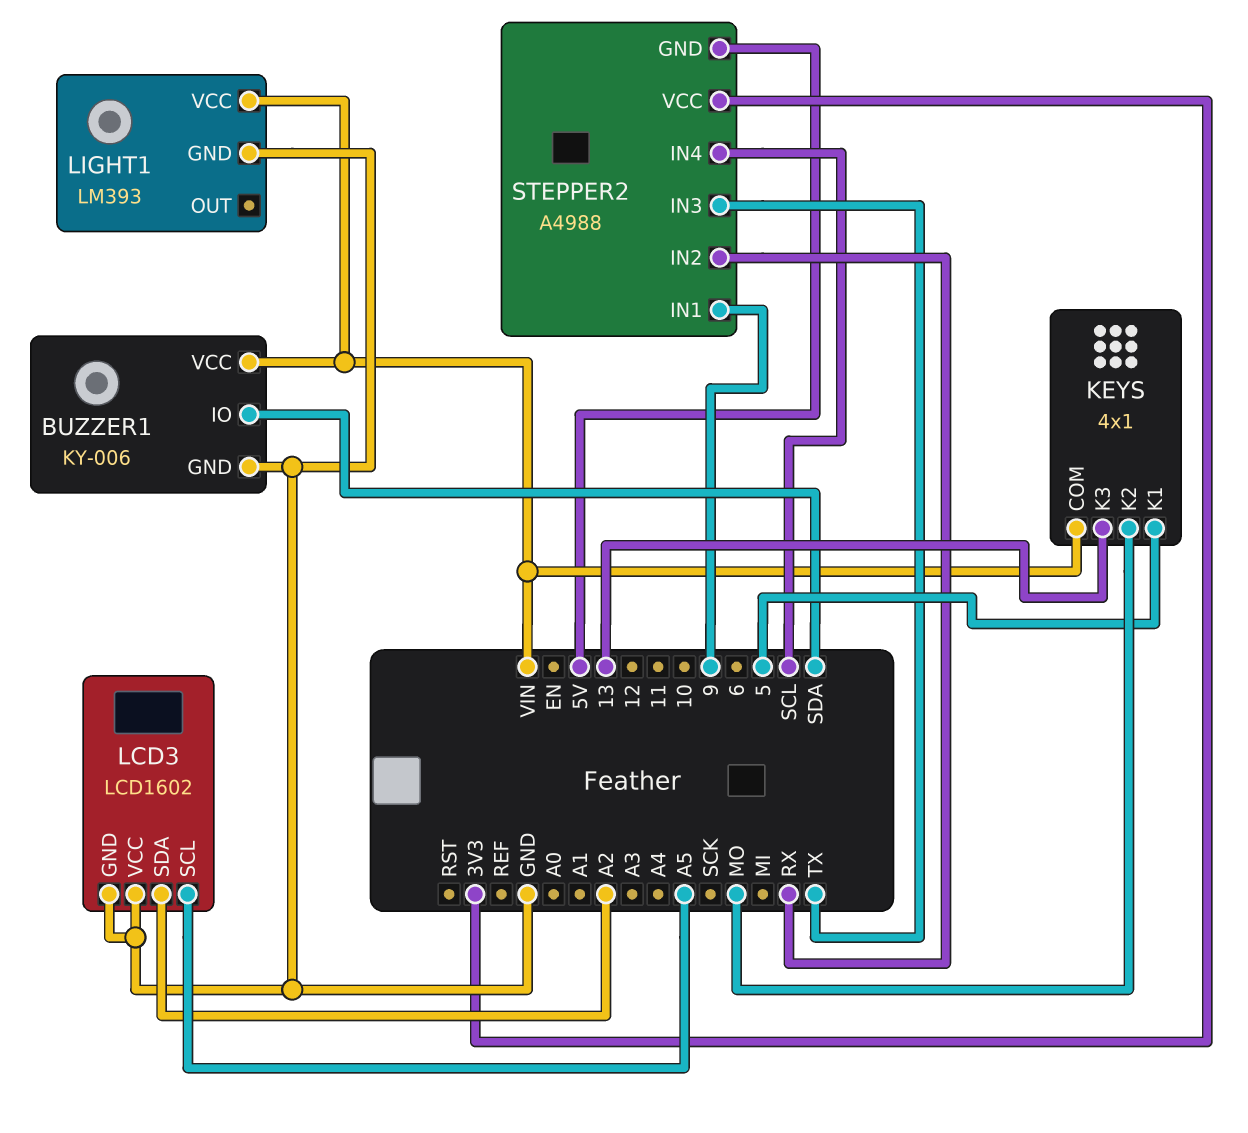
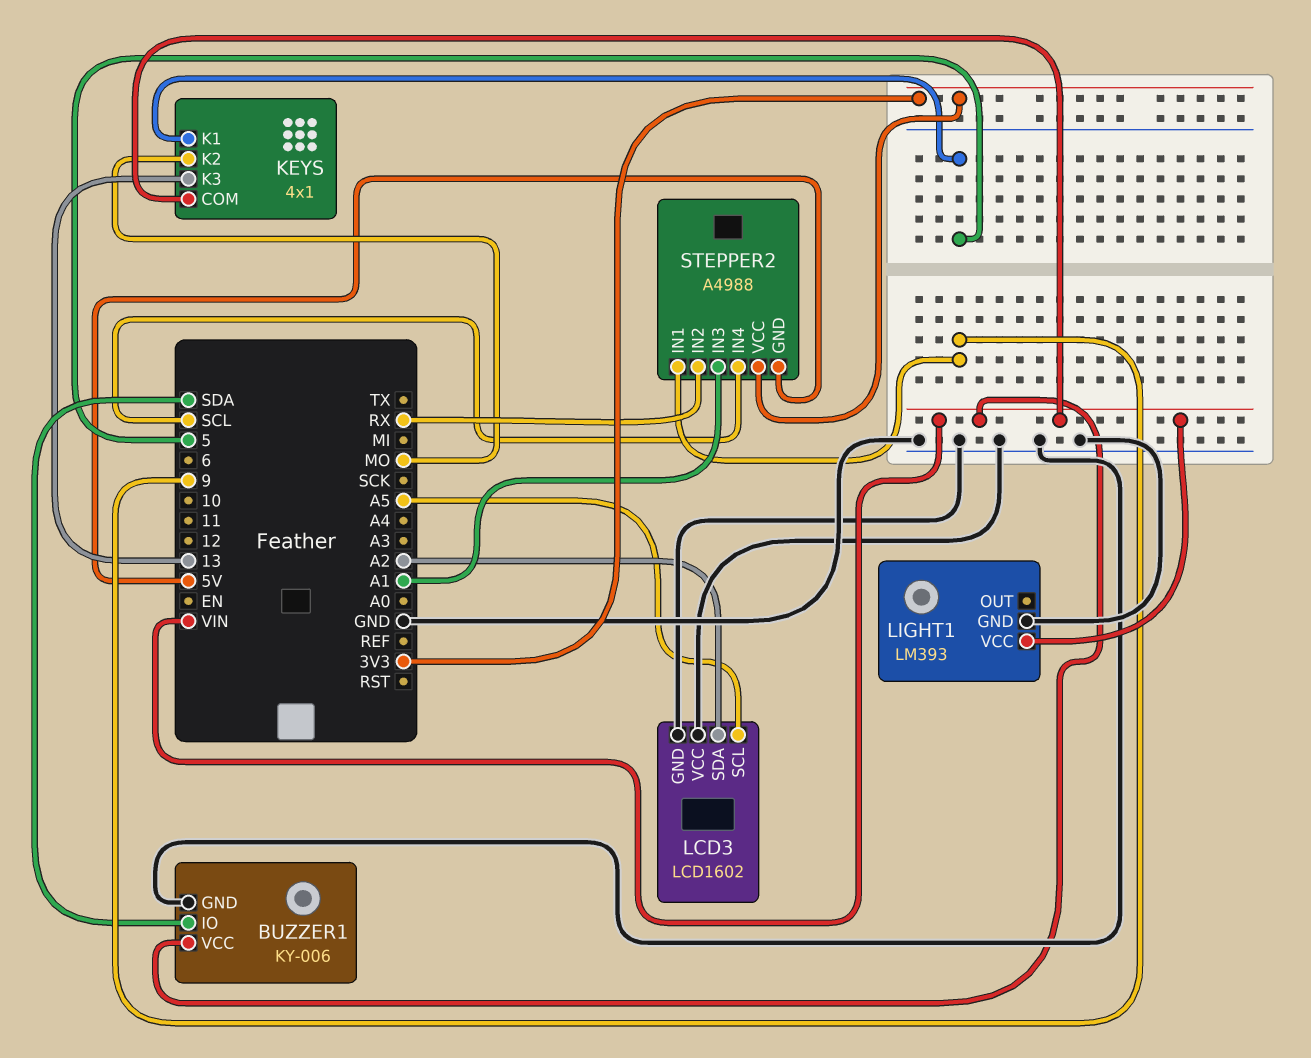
STEPPER2 pin IN3: TX -> A1

